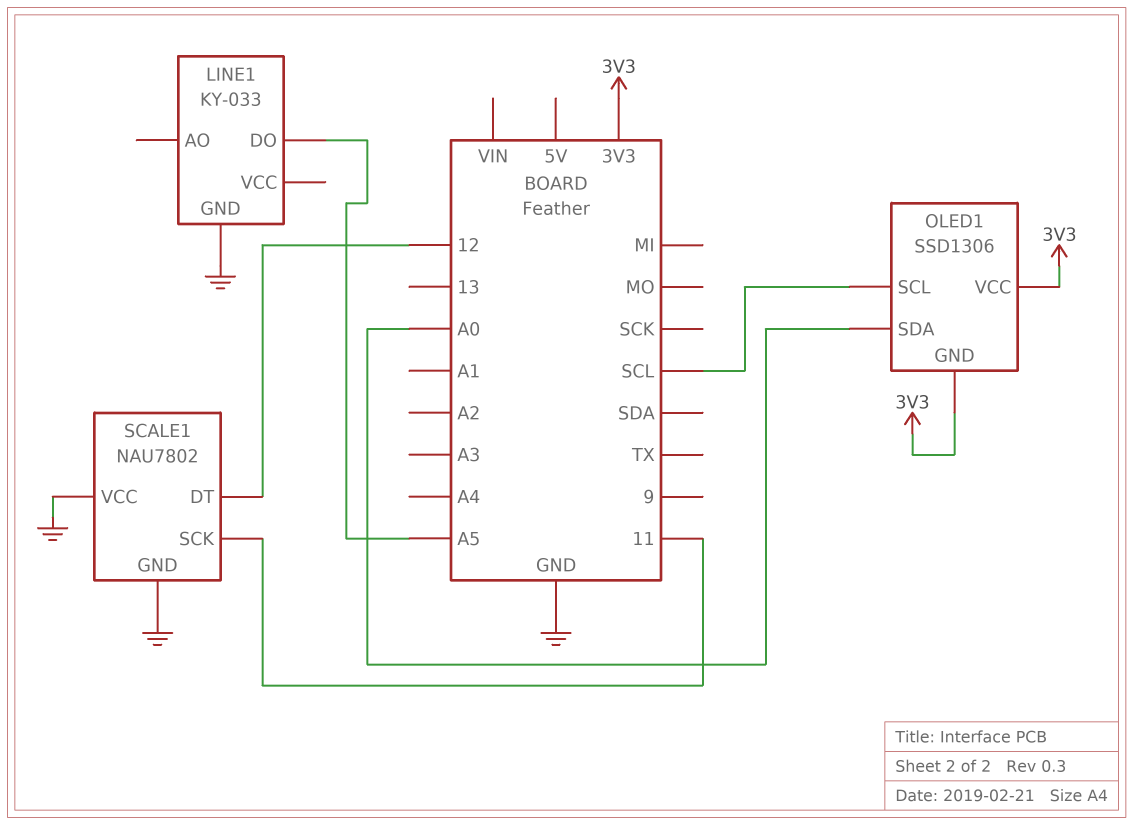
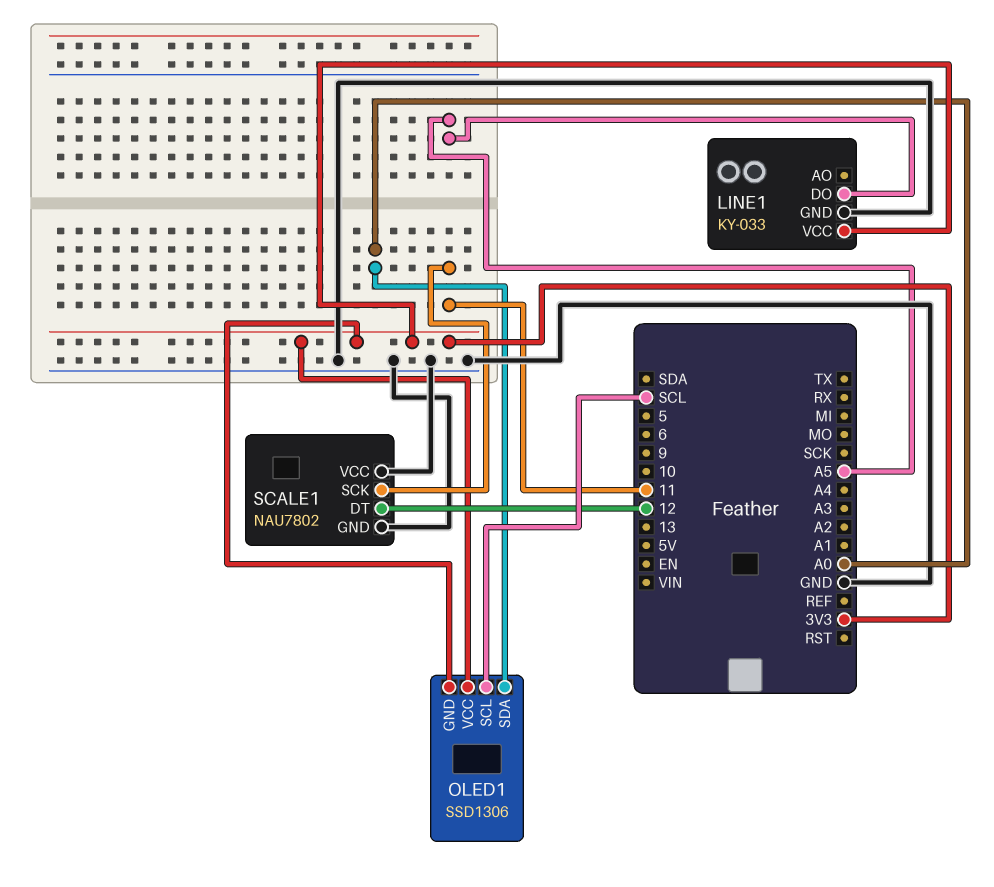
LINE1 pin VCC: none -> 3V3

